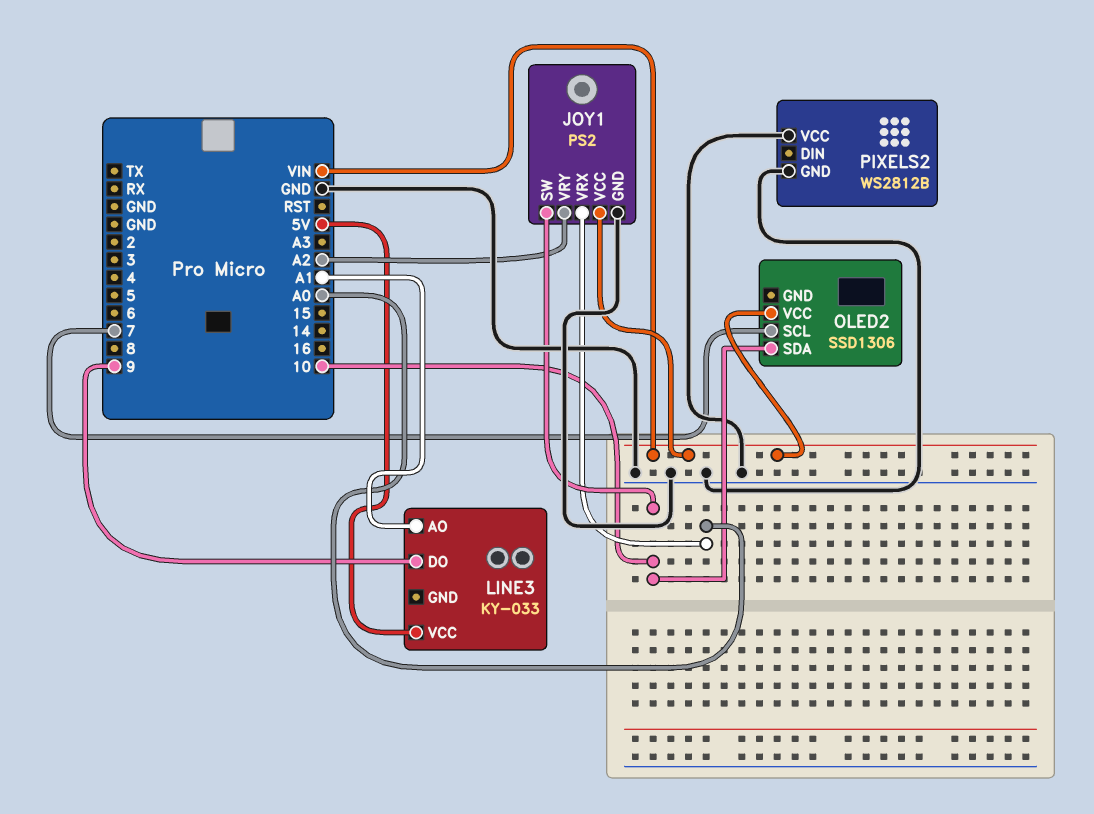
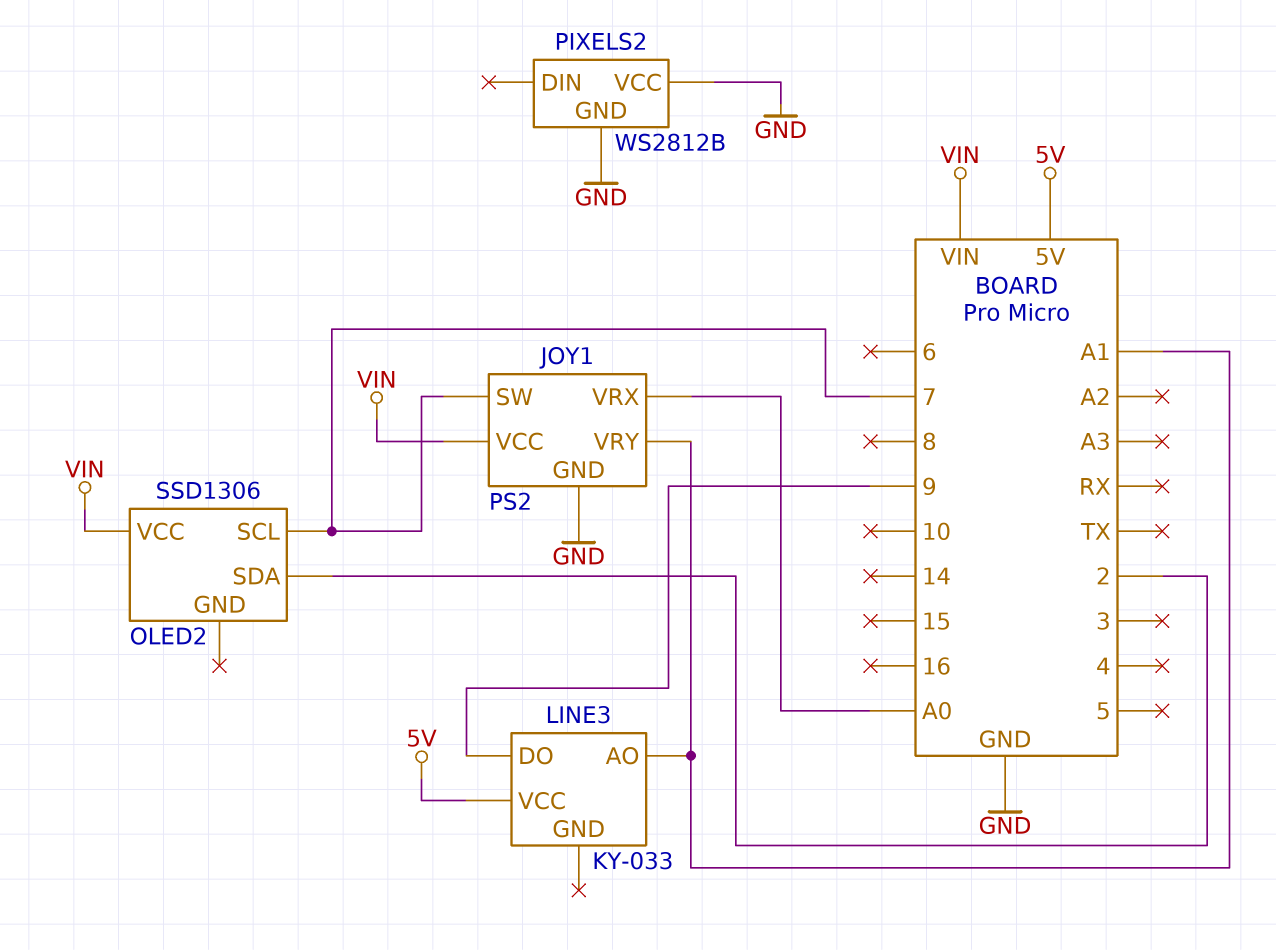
JOY1 pin SW: 10 -> 7
JOY1 pin VRY: A2 -> A1
OLED2 pin SDA: 10 -> 2

